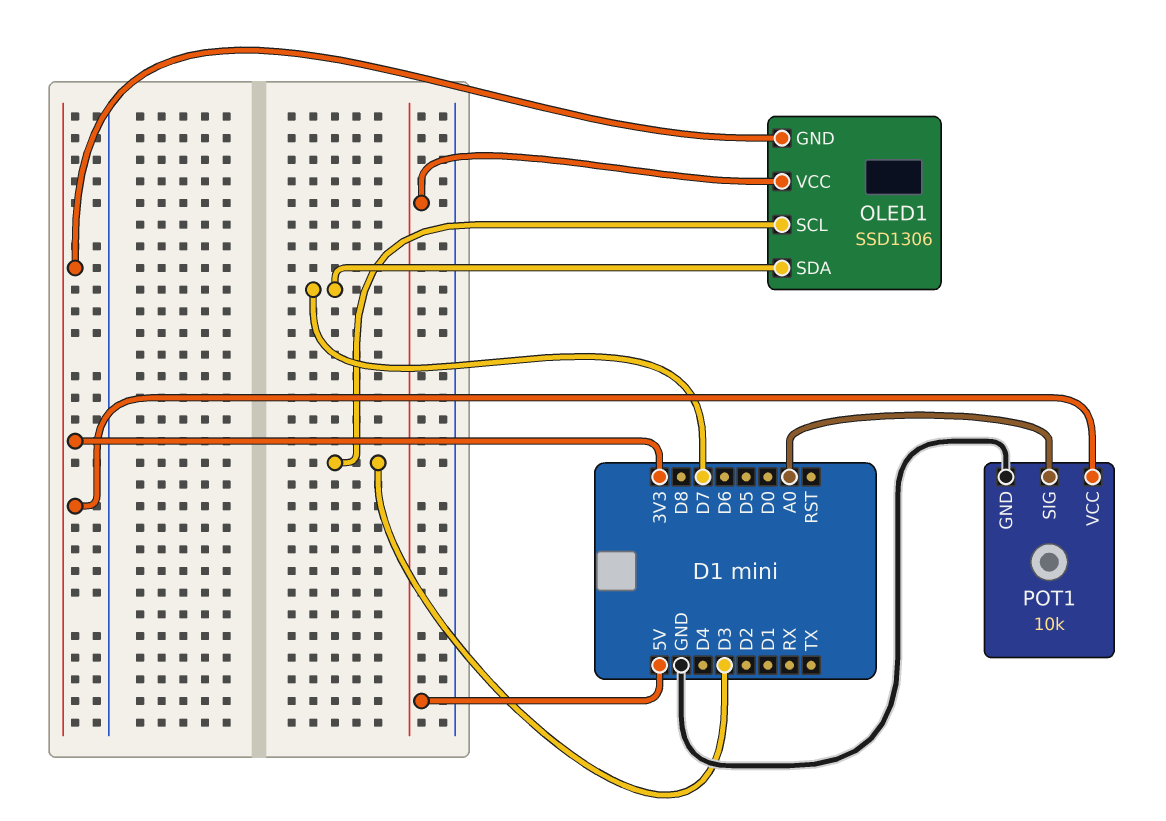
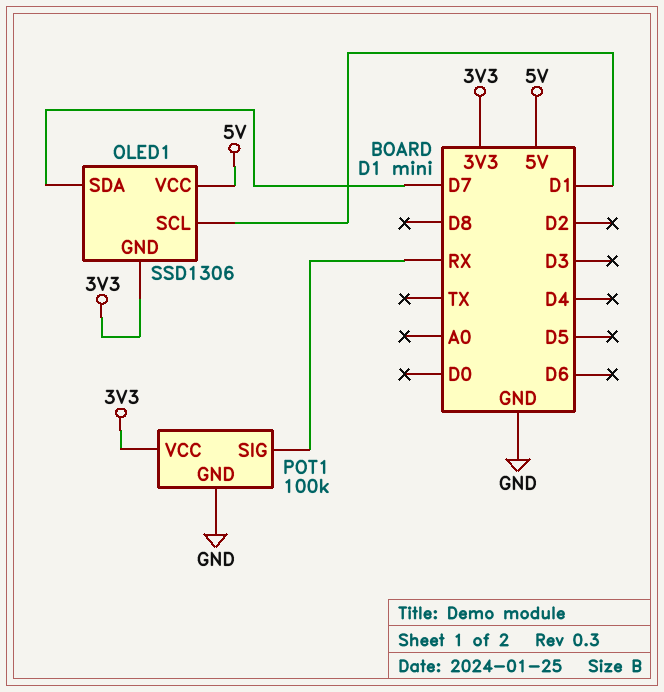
OLED1 pin SCL: D3 -> D1
POT1: 10k -> 100k
POT1 pin SIG: A0 -> RX

